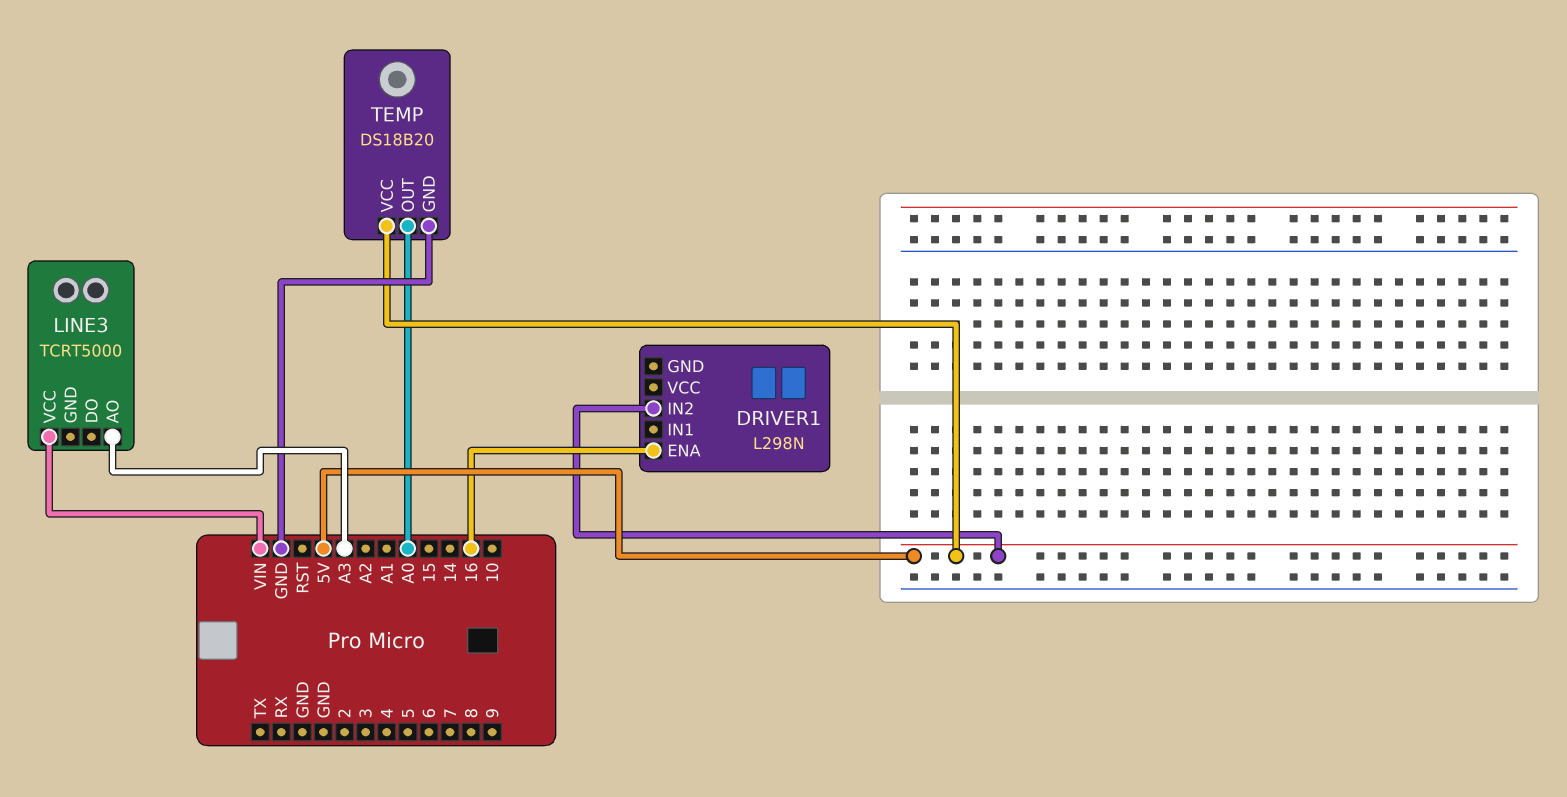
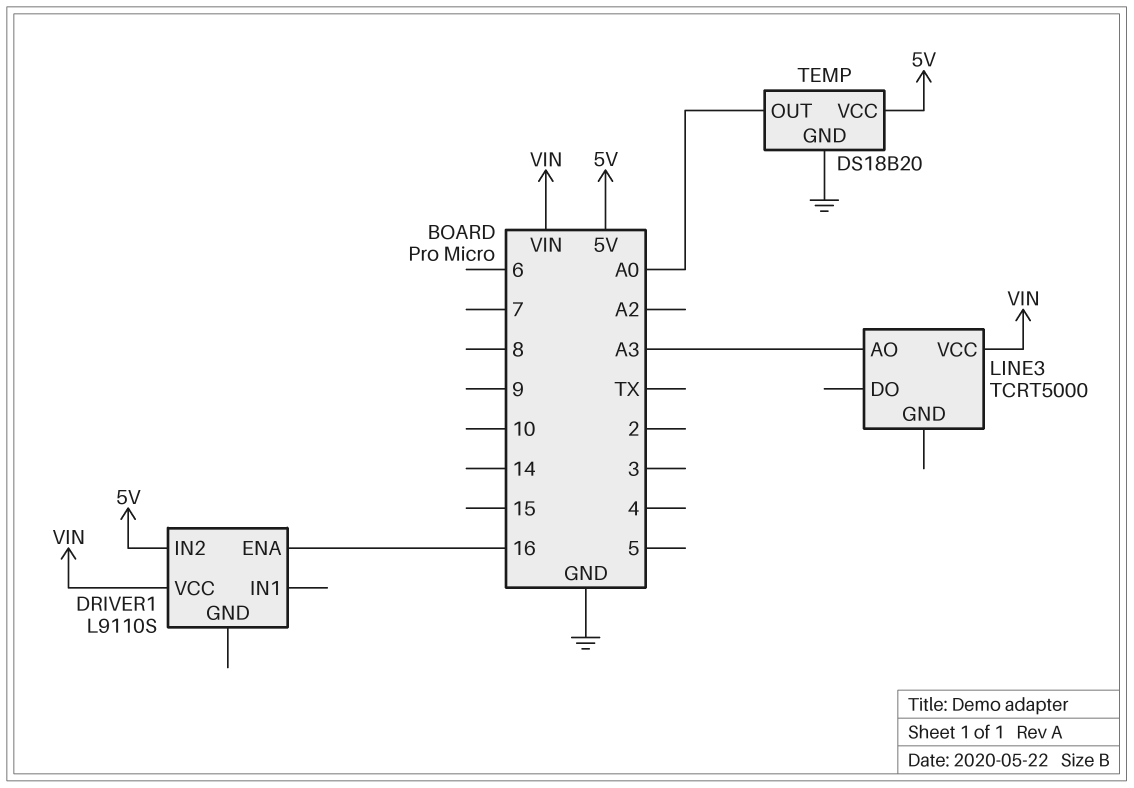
DRIVER1: L298N -> L9110S
DRIVER1 pin VCC: none -> VIN

